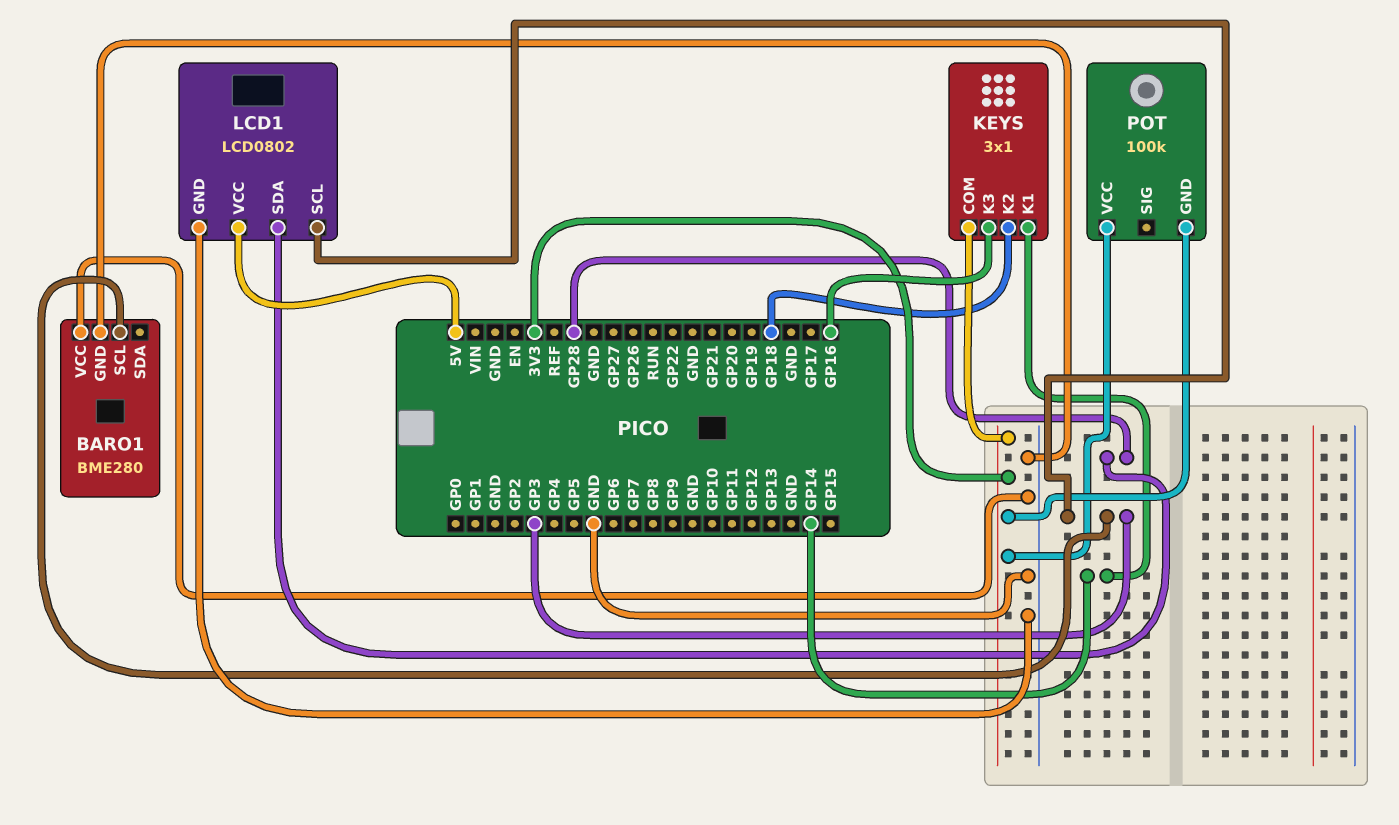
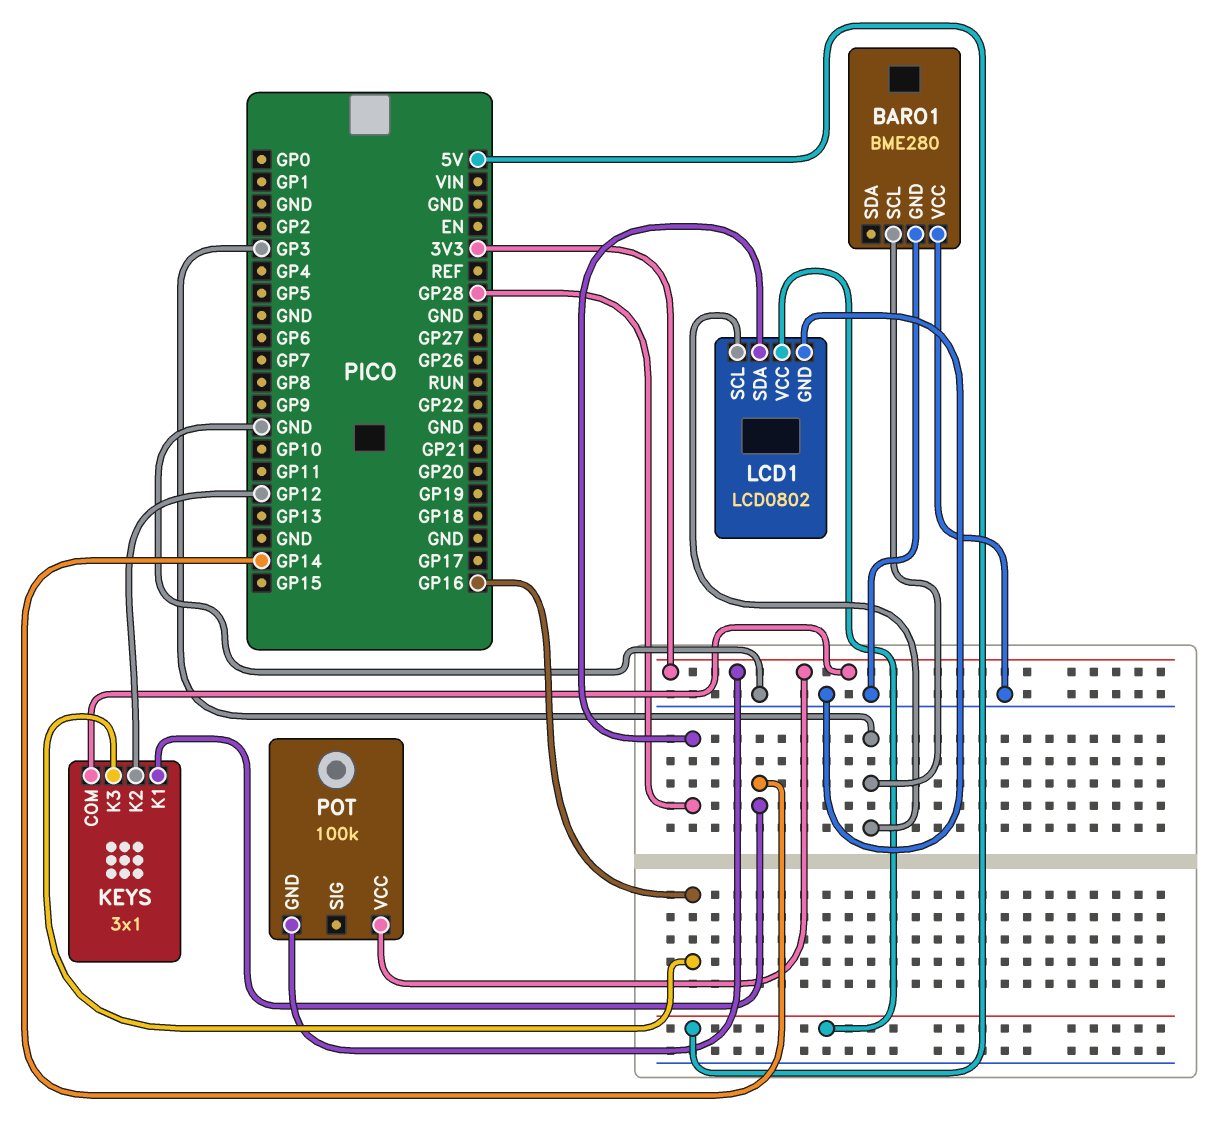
KEYS pin K2: GP18 -> GP12

